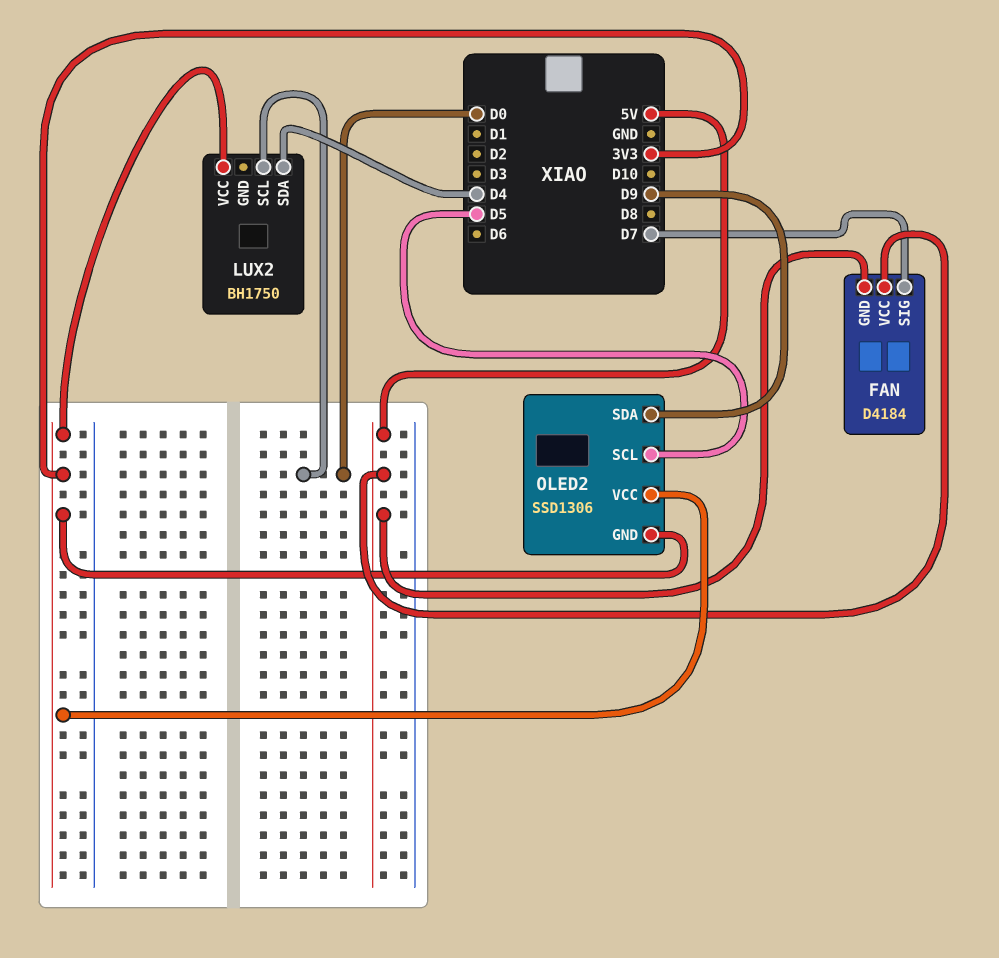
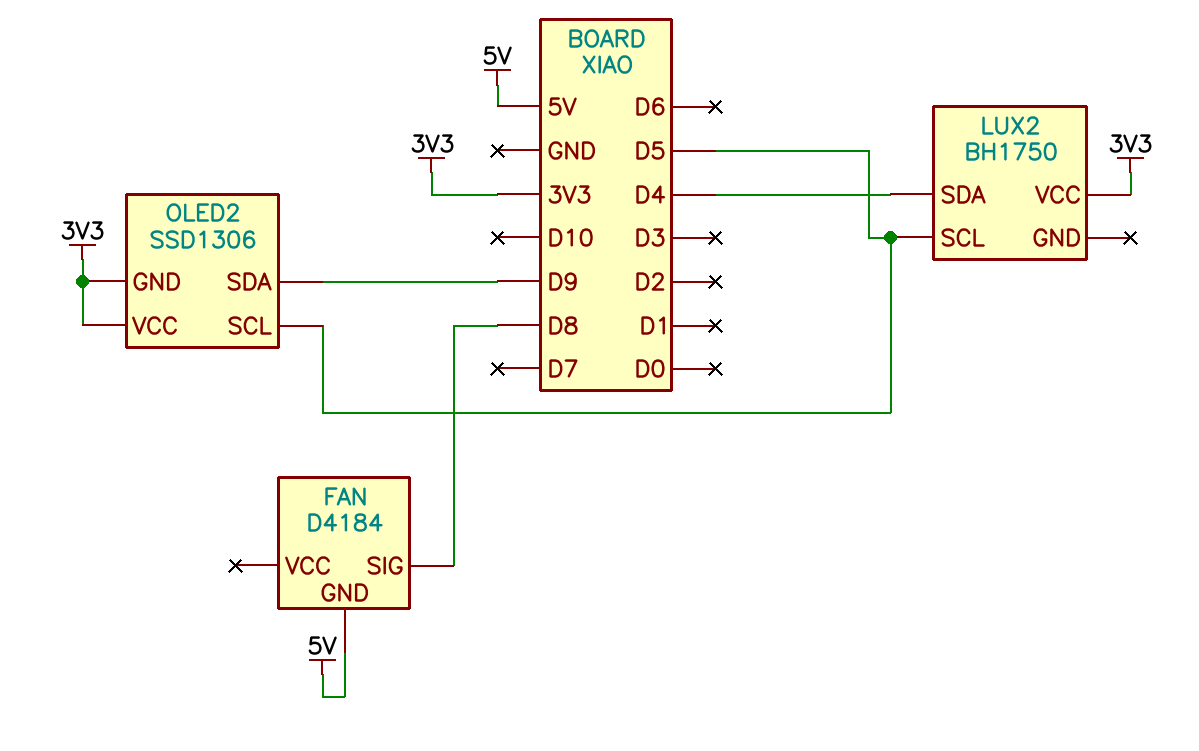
FAN pin SIG: D7 -> D8
FAN pin VCC: 5V -> none
LUX2 pin SCL: D0 -> D5

